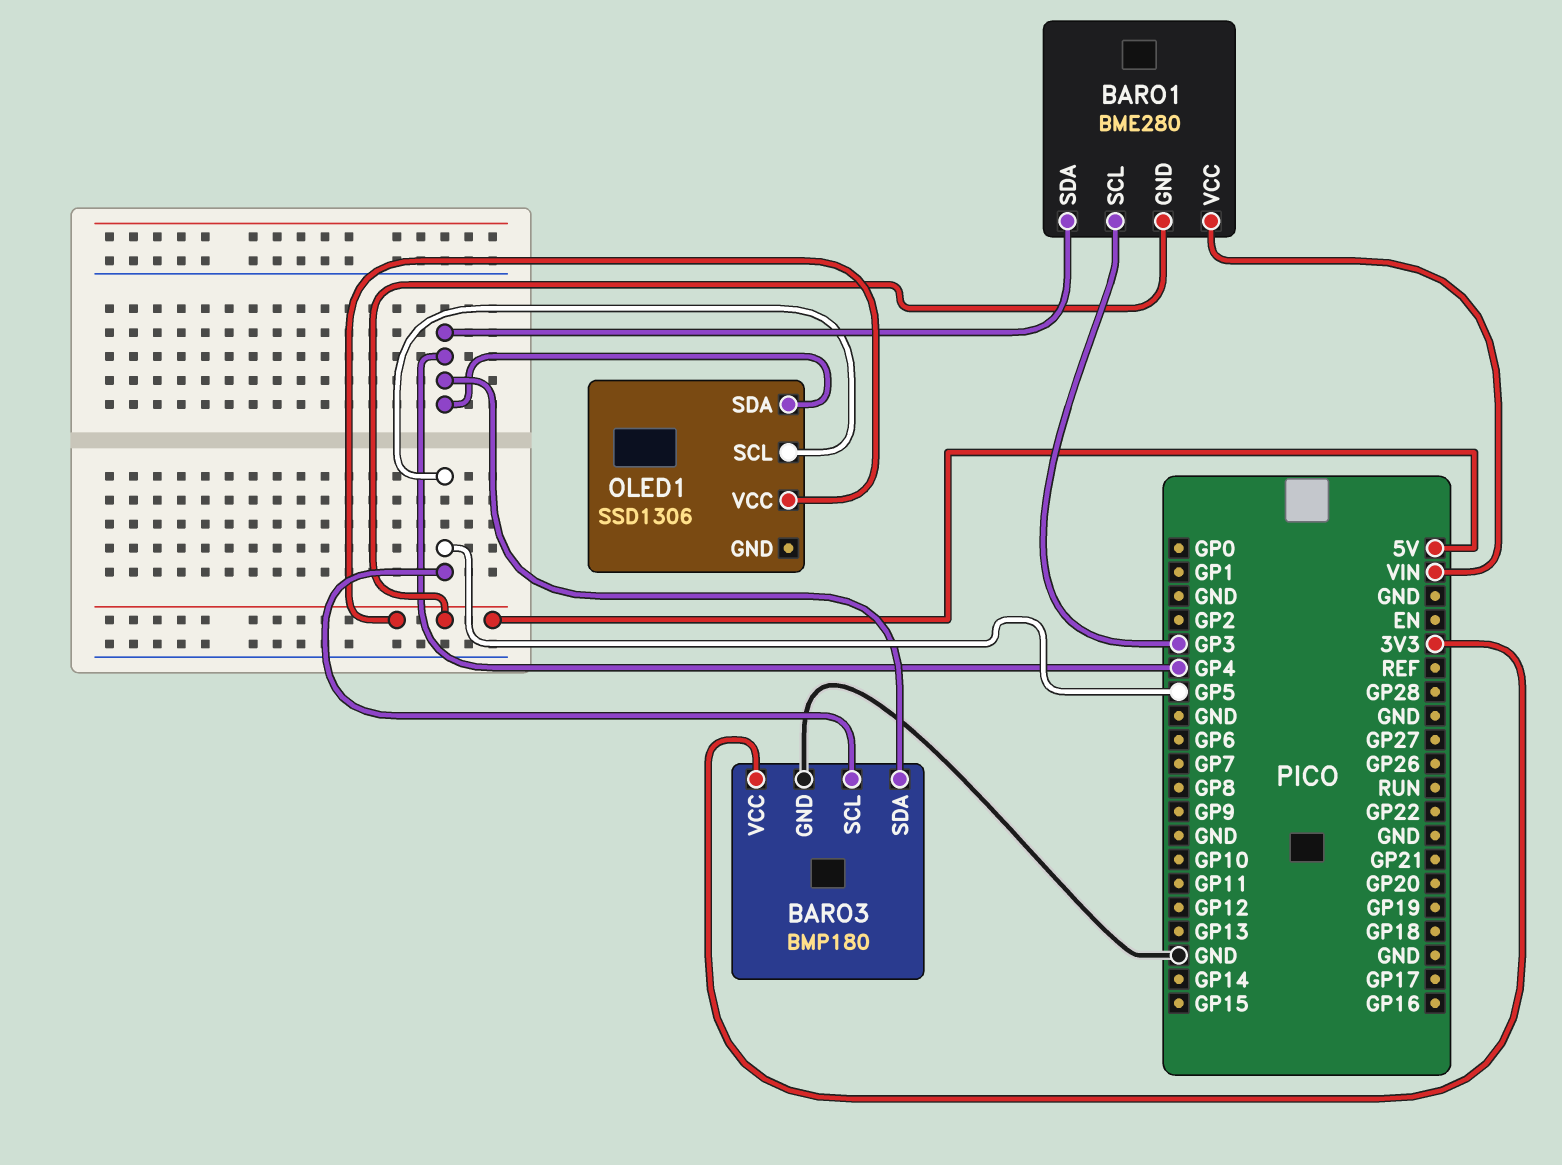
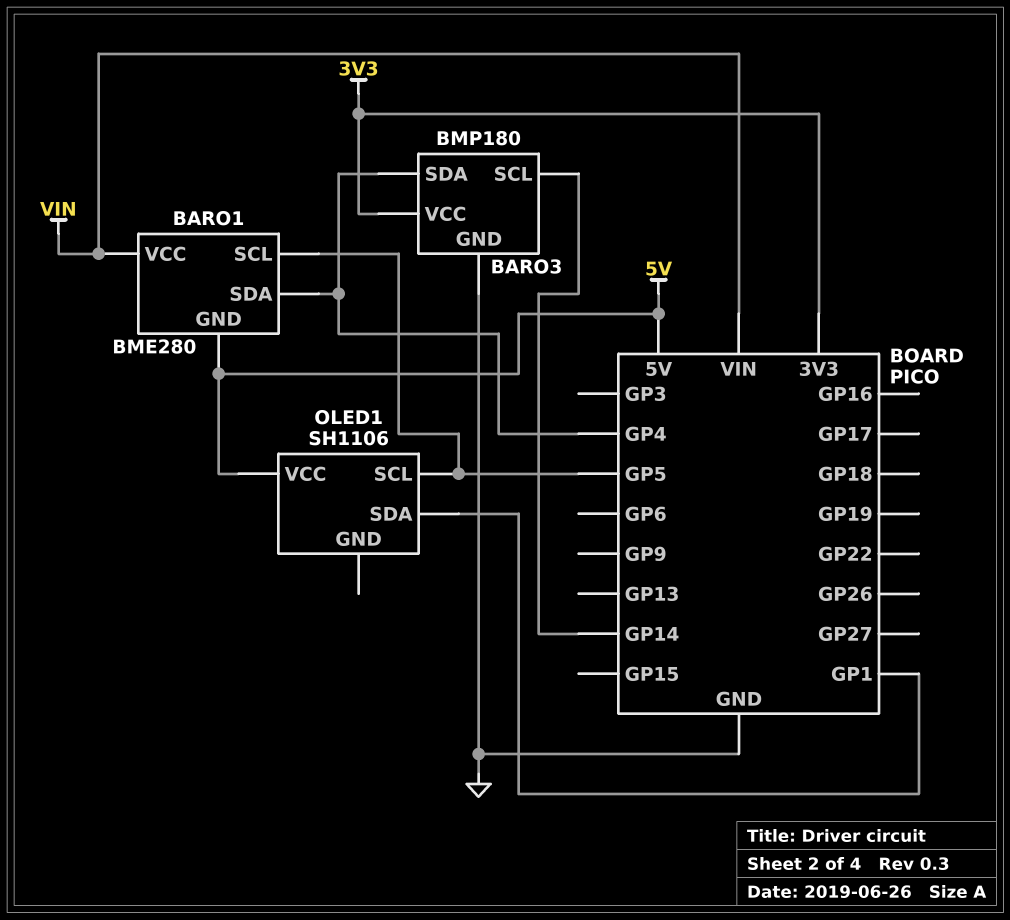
BARO1 pin SCL: GP3 -> GP5
BARO3 pin SCL: GP5 -> GP14
OLED1: SSD1306 -> SH1106
OLED1 pin SDA: GP4 -> GP1

